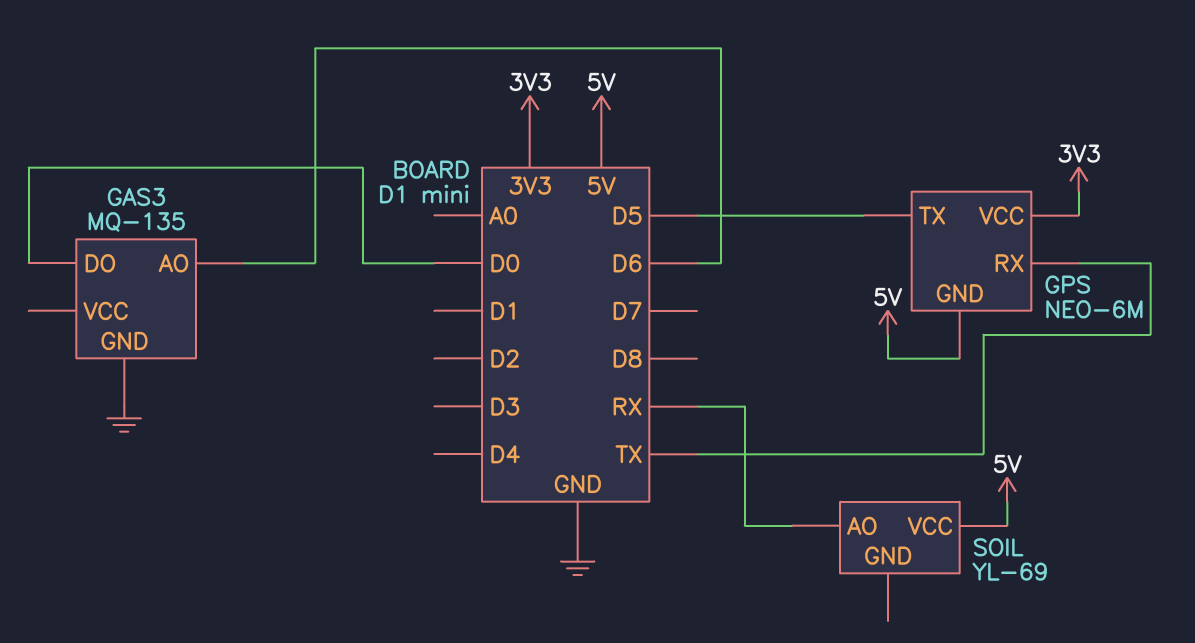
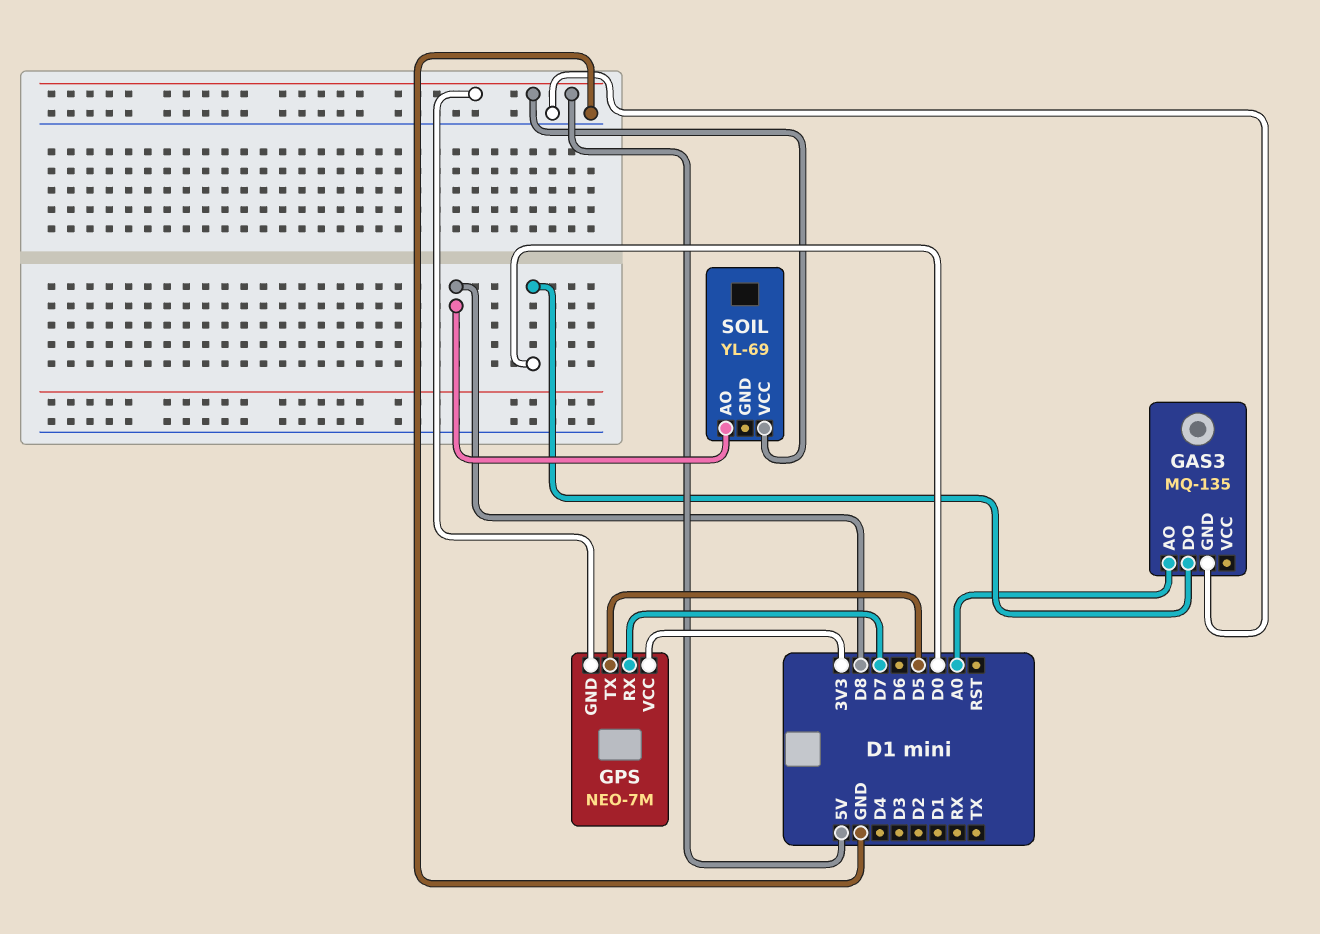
GAS3 pin AO: D6 -> A0
GPS: NEO-6M -> NEO-7M
GPS pin RX: TX -> D7
SOIL pin AO: RX -> D8

